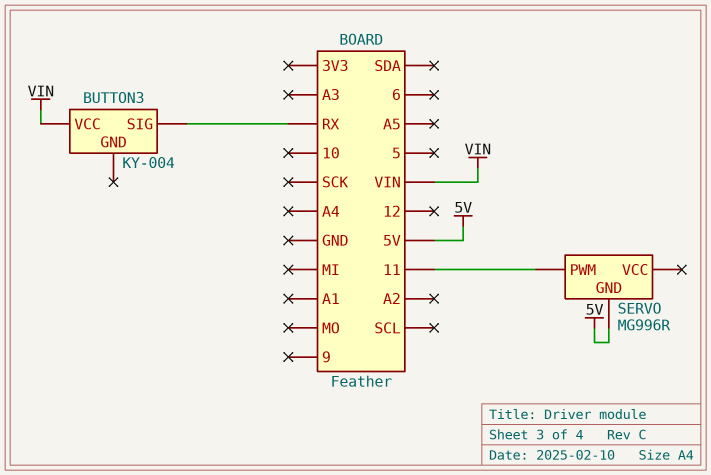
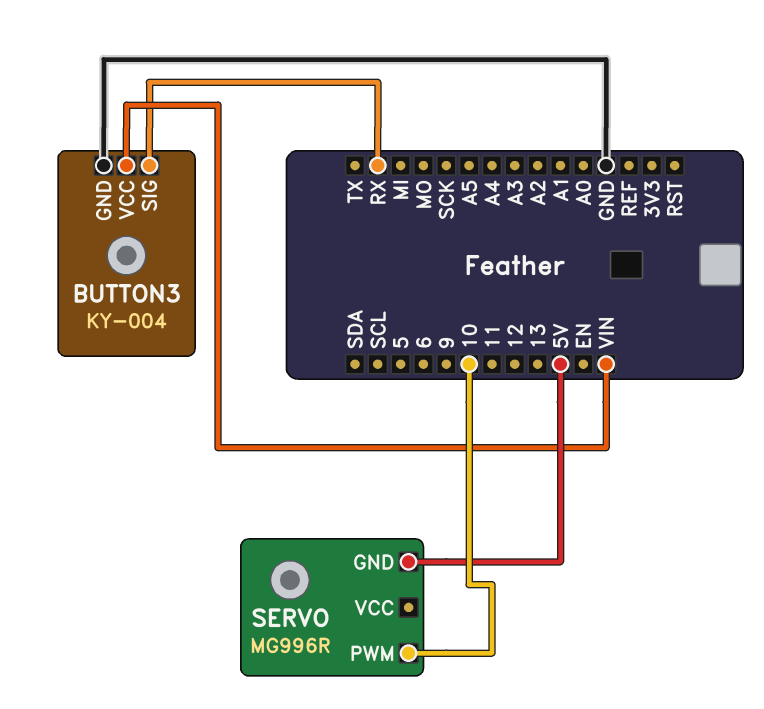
BUTTON3 pin GND: none -> GND
SERVO pin PWM: 11 -> 10

